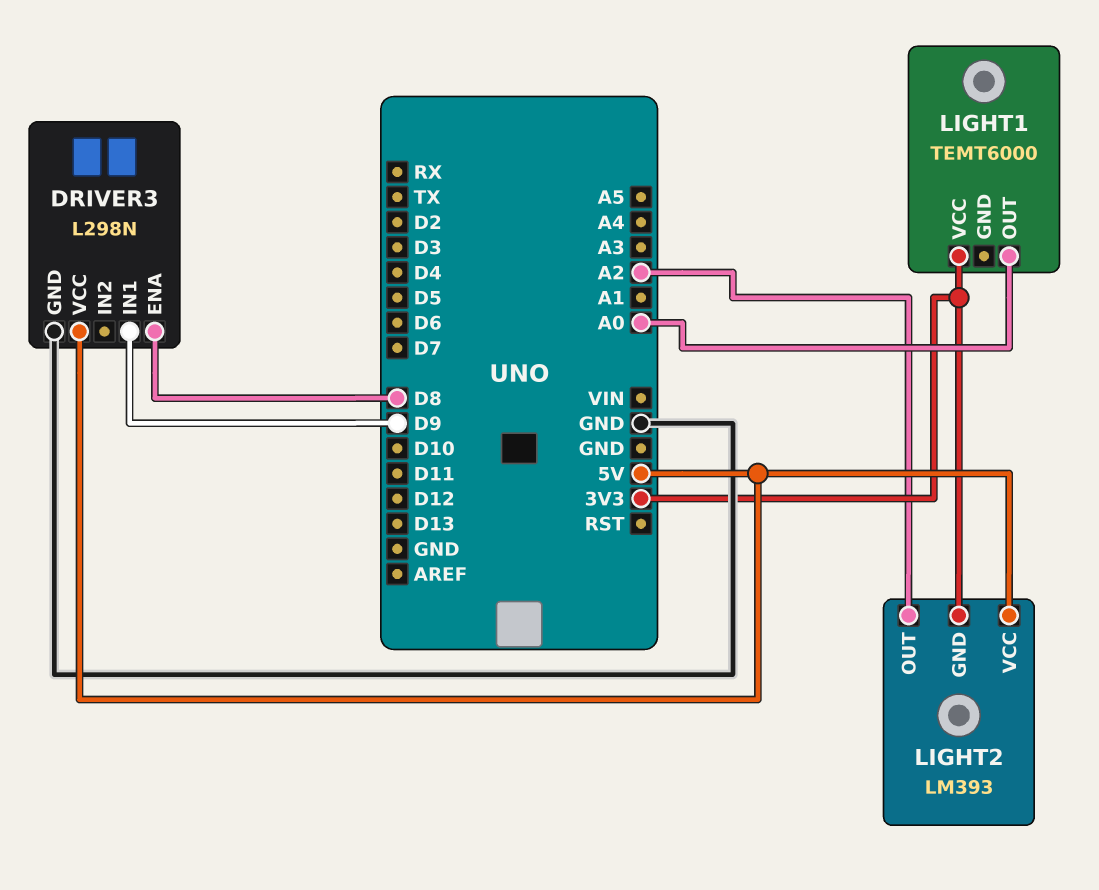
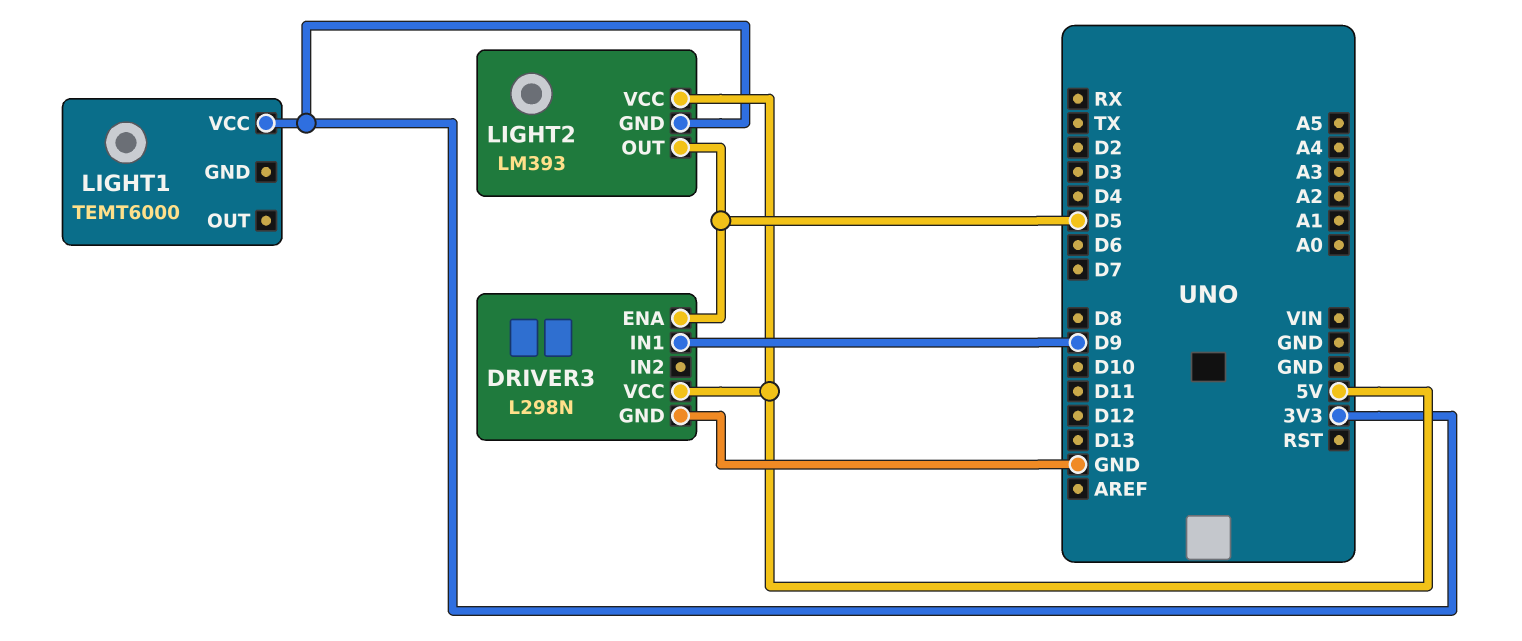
DRIVER3 pin ENA: D8 -> D5
LIGHT1 pin OUT: A0 -> none
LIGHT2 pin OUT: A2 -> D5

